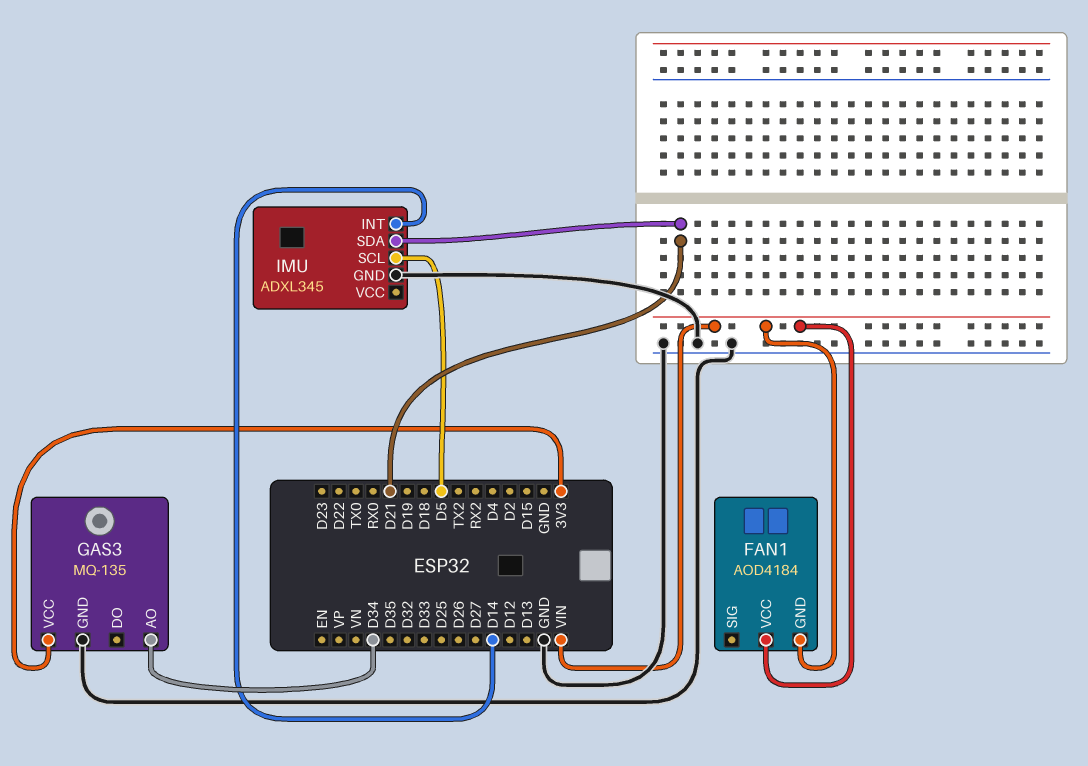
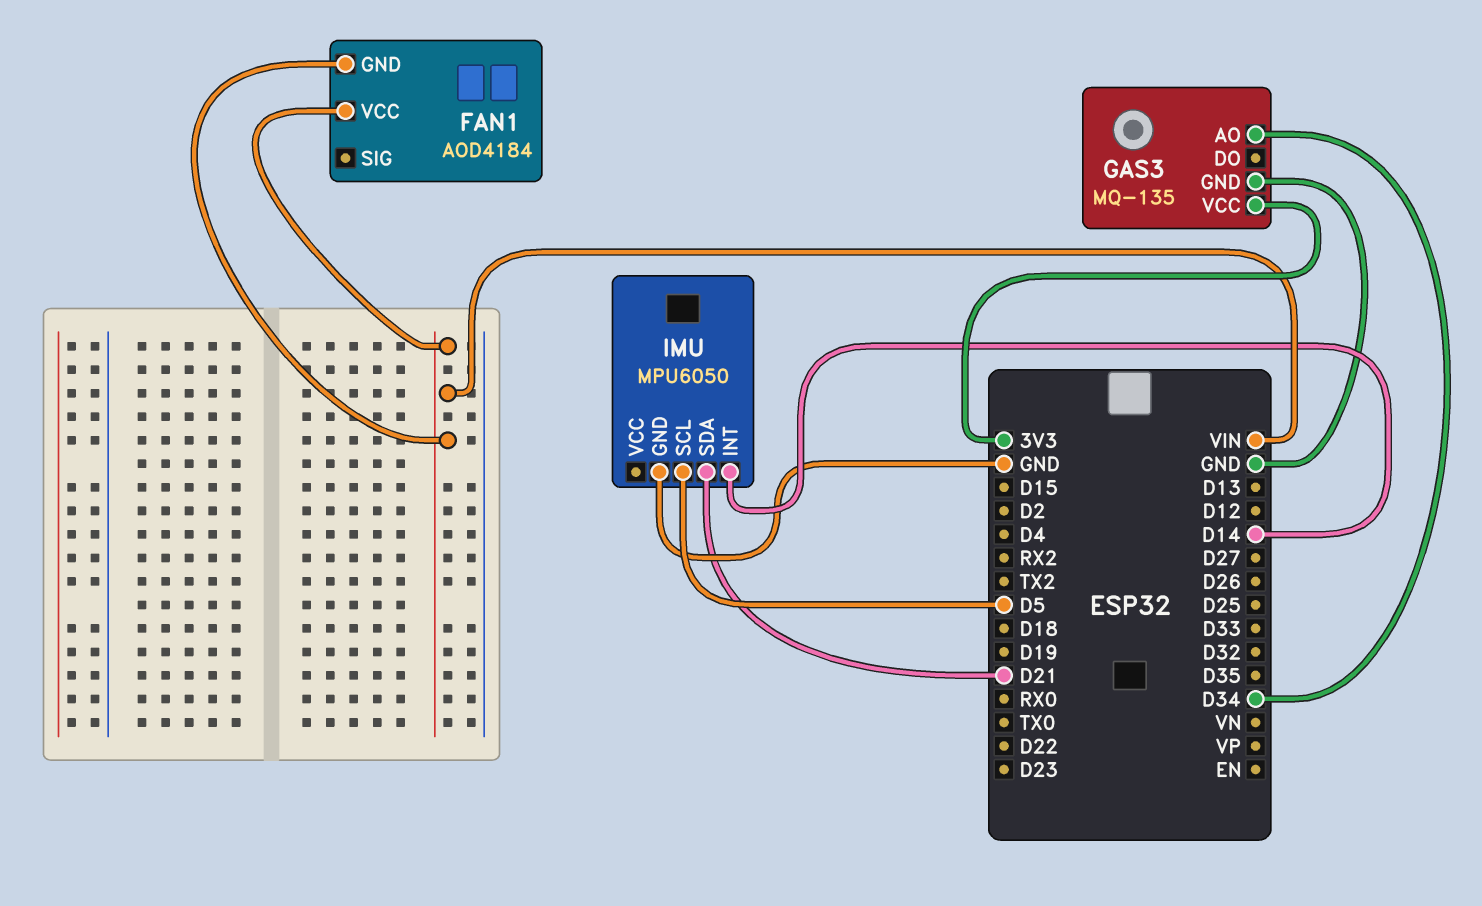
IMU: ADXL345 -> MPU6050

